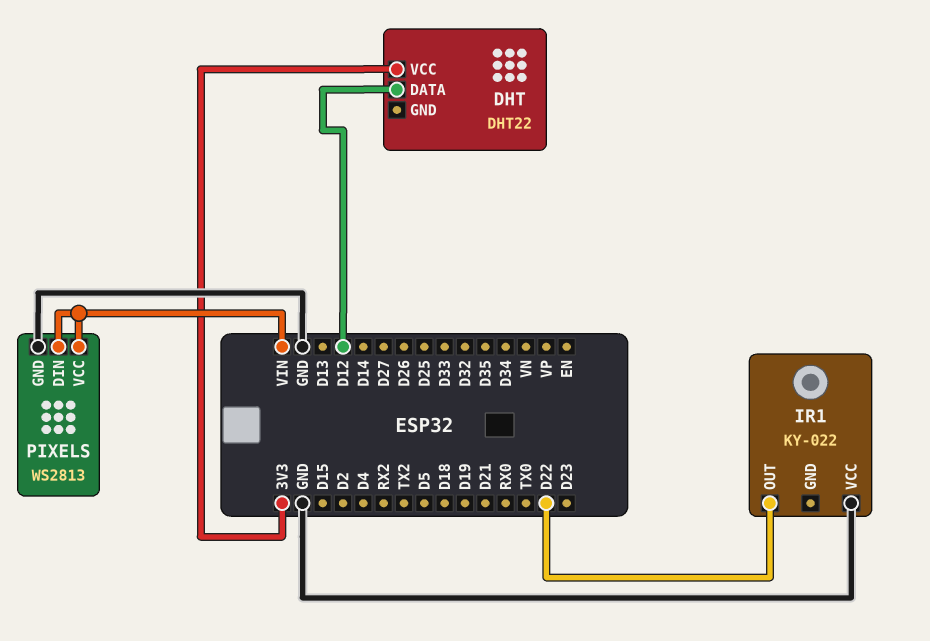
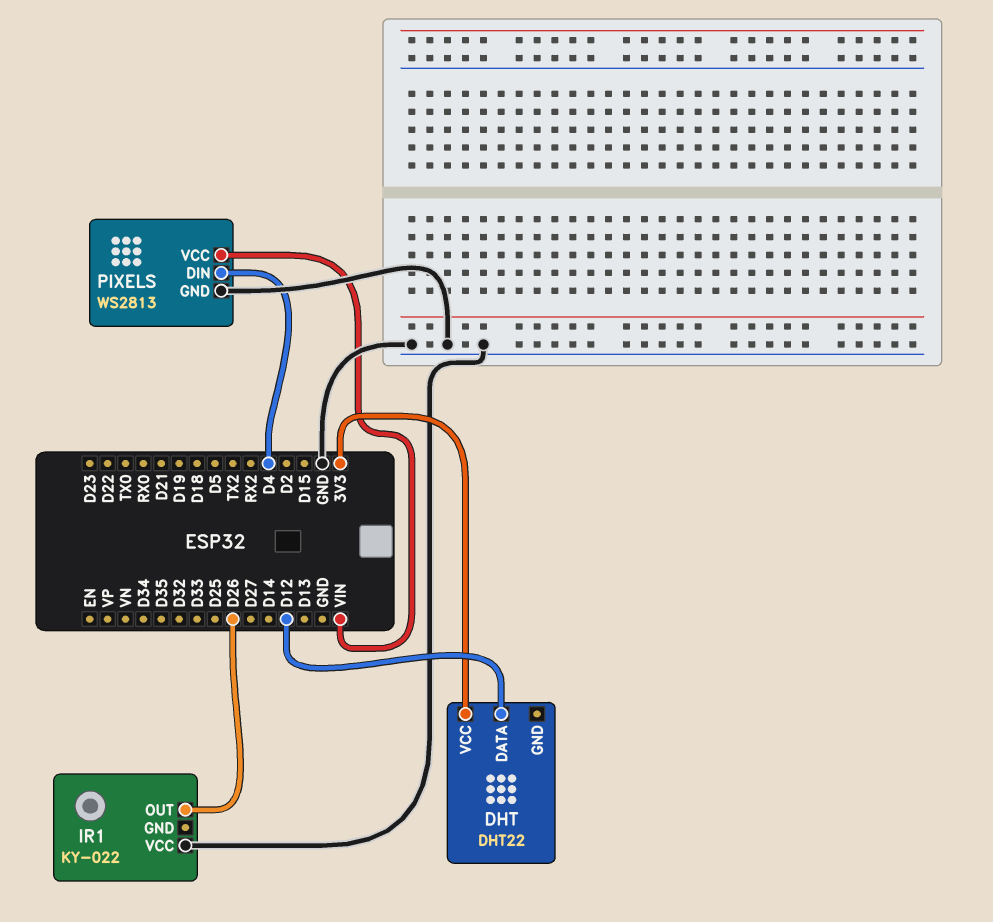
IR1 pin OUT: D22 -> D26
PIXELS pin DIN: VIN -> D4

